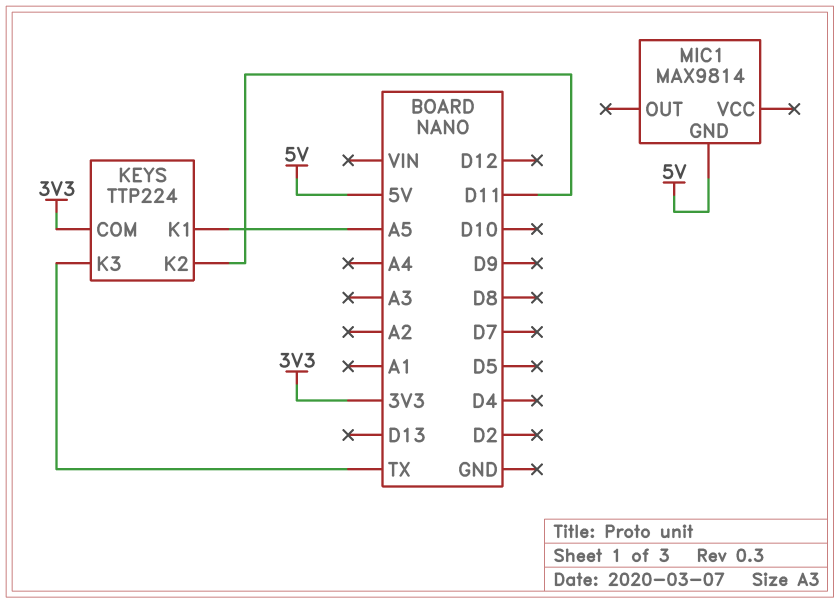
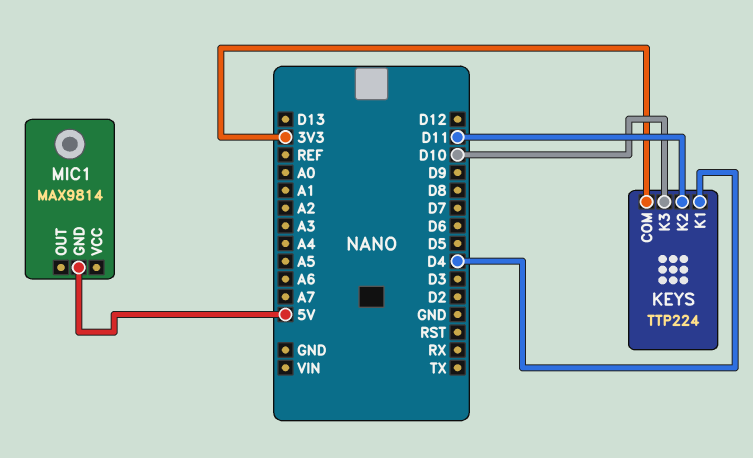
KEYS pin K1: A5 -> D4
KEYS pin K3: TX -> D10

